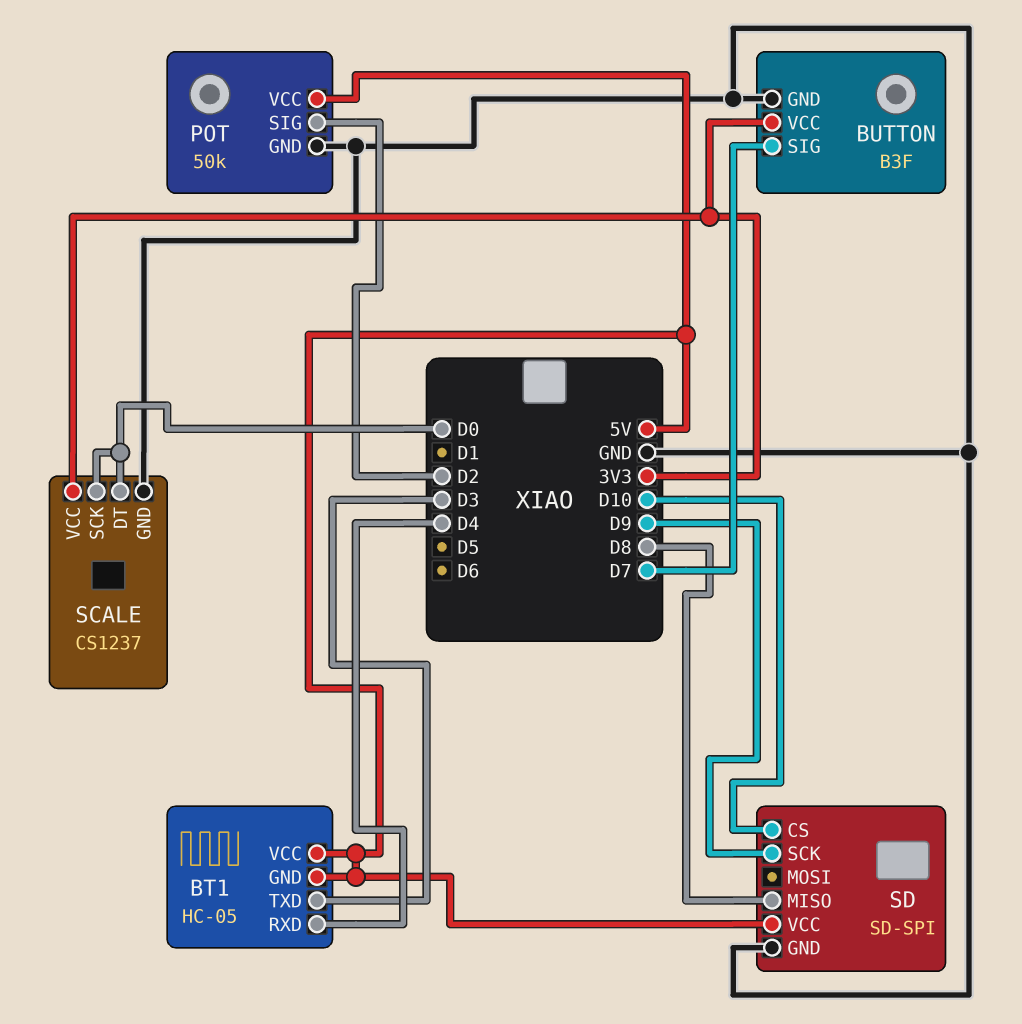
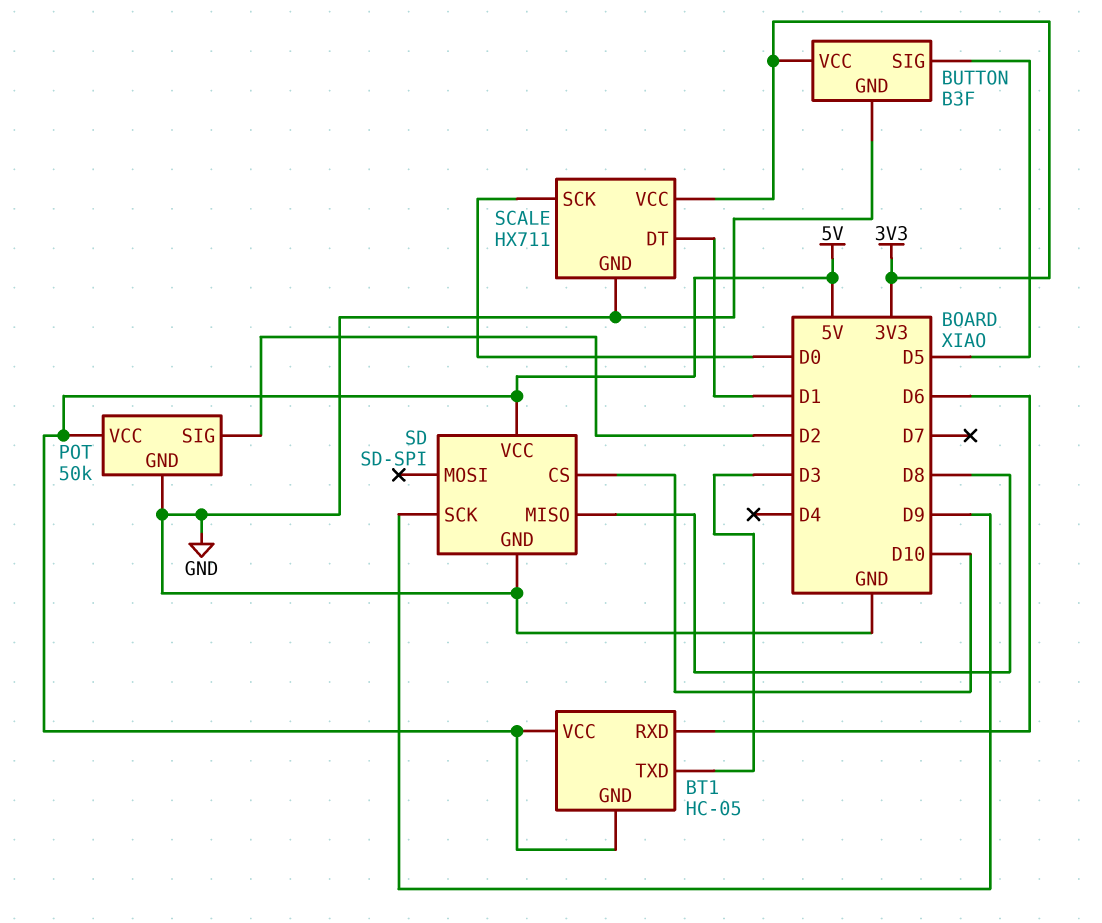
BT1 pin RXD: D4 -> D6
BUTTON pin SIG: D7 -> D5
SCALE: CS1237 -> HX711
SCALE pin DT: D0 -> D1

